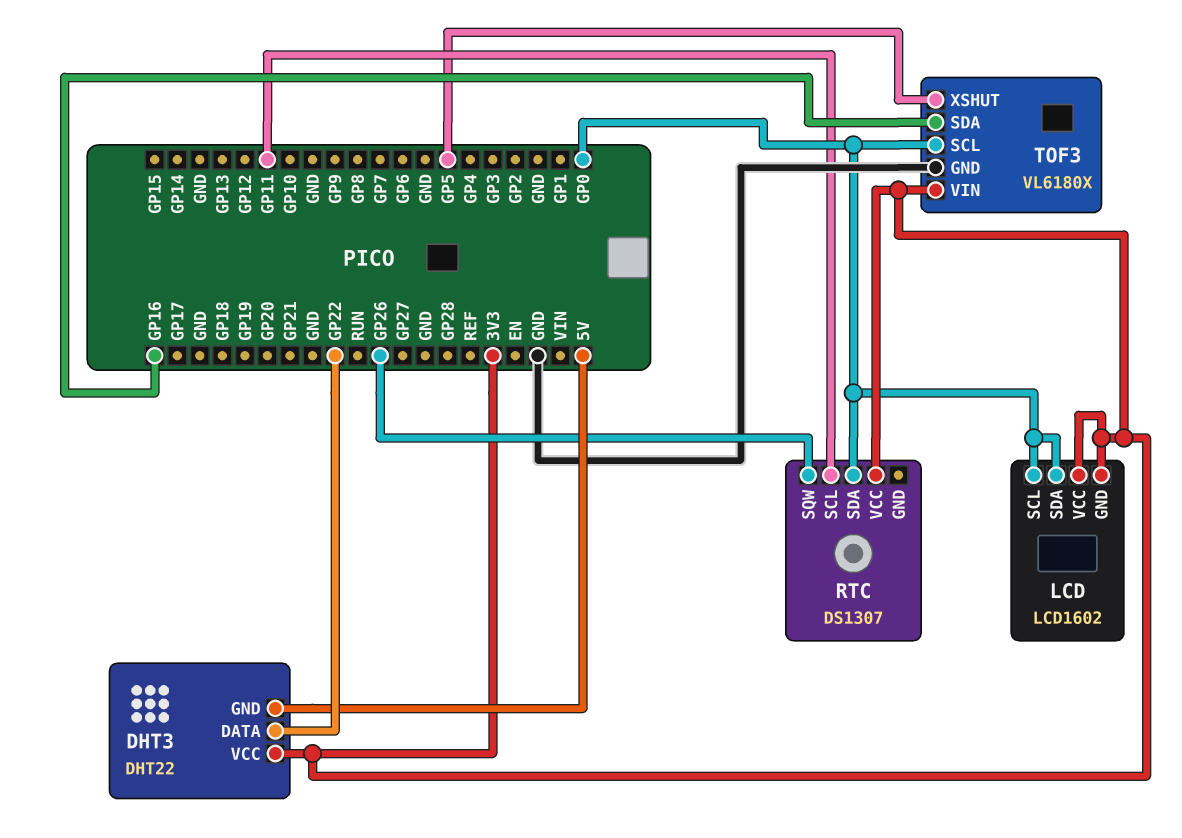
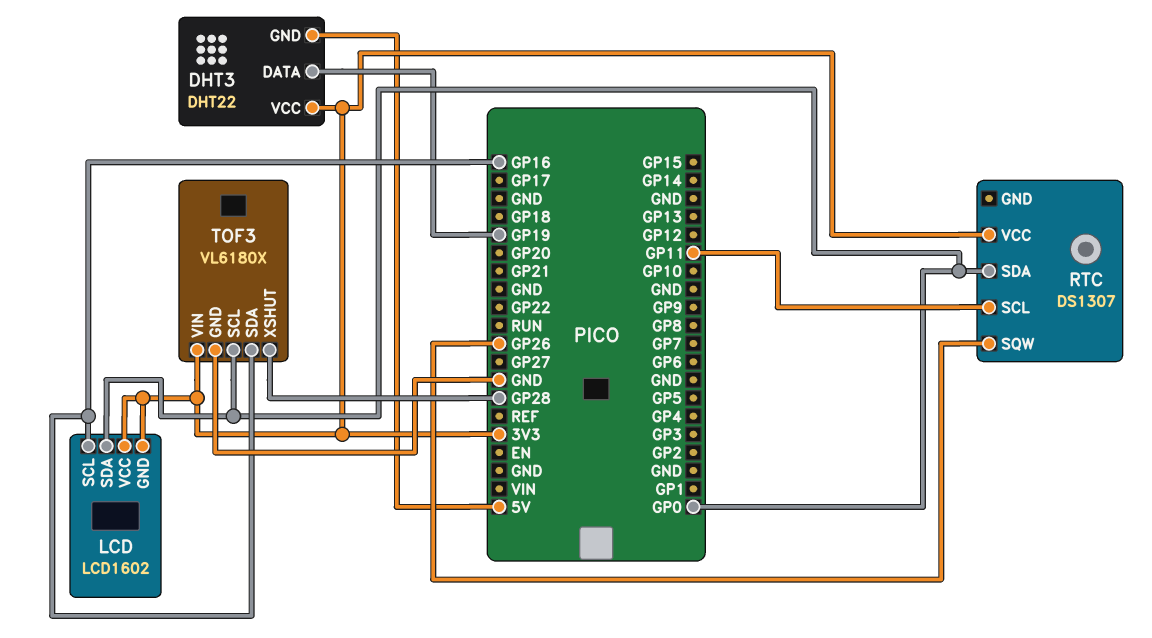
DHT3 pin DATA: GP22 -> GP19
LCD pin SCL: GP0 -> GP16
TOF3 pin XSHUT: GP5 -> GP28

